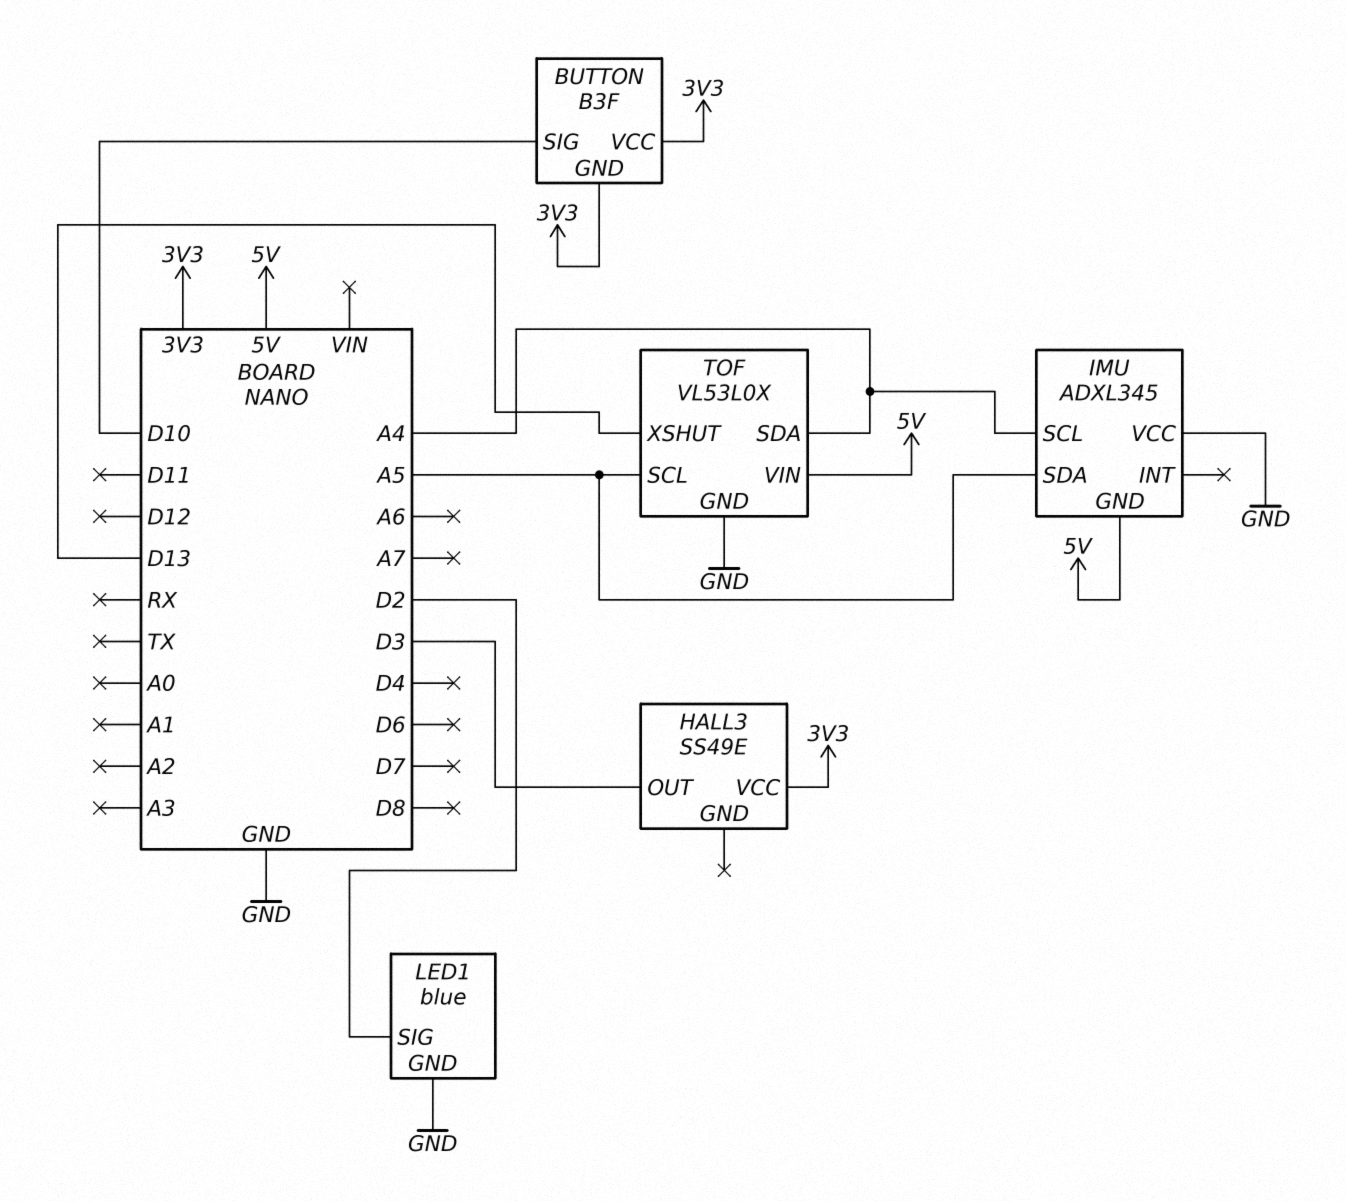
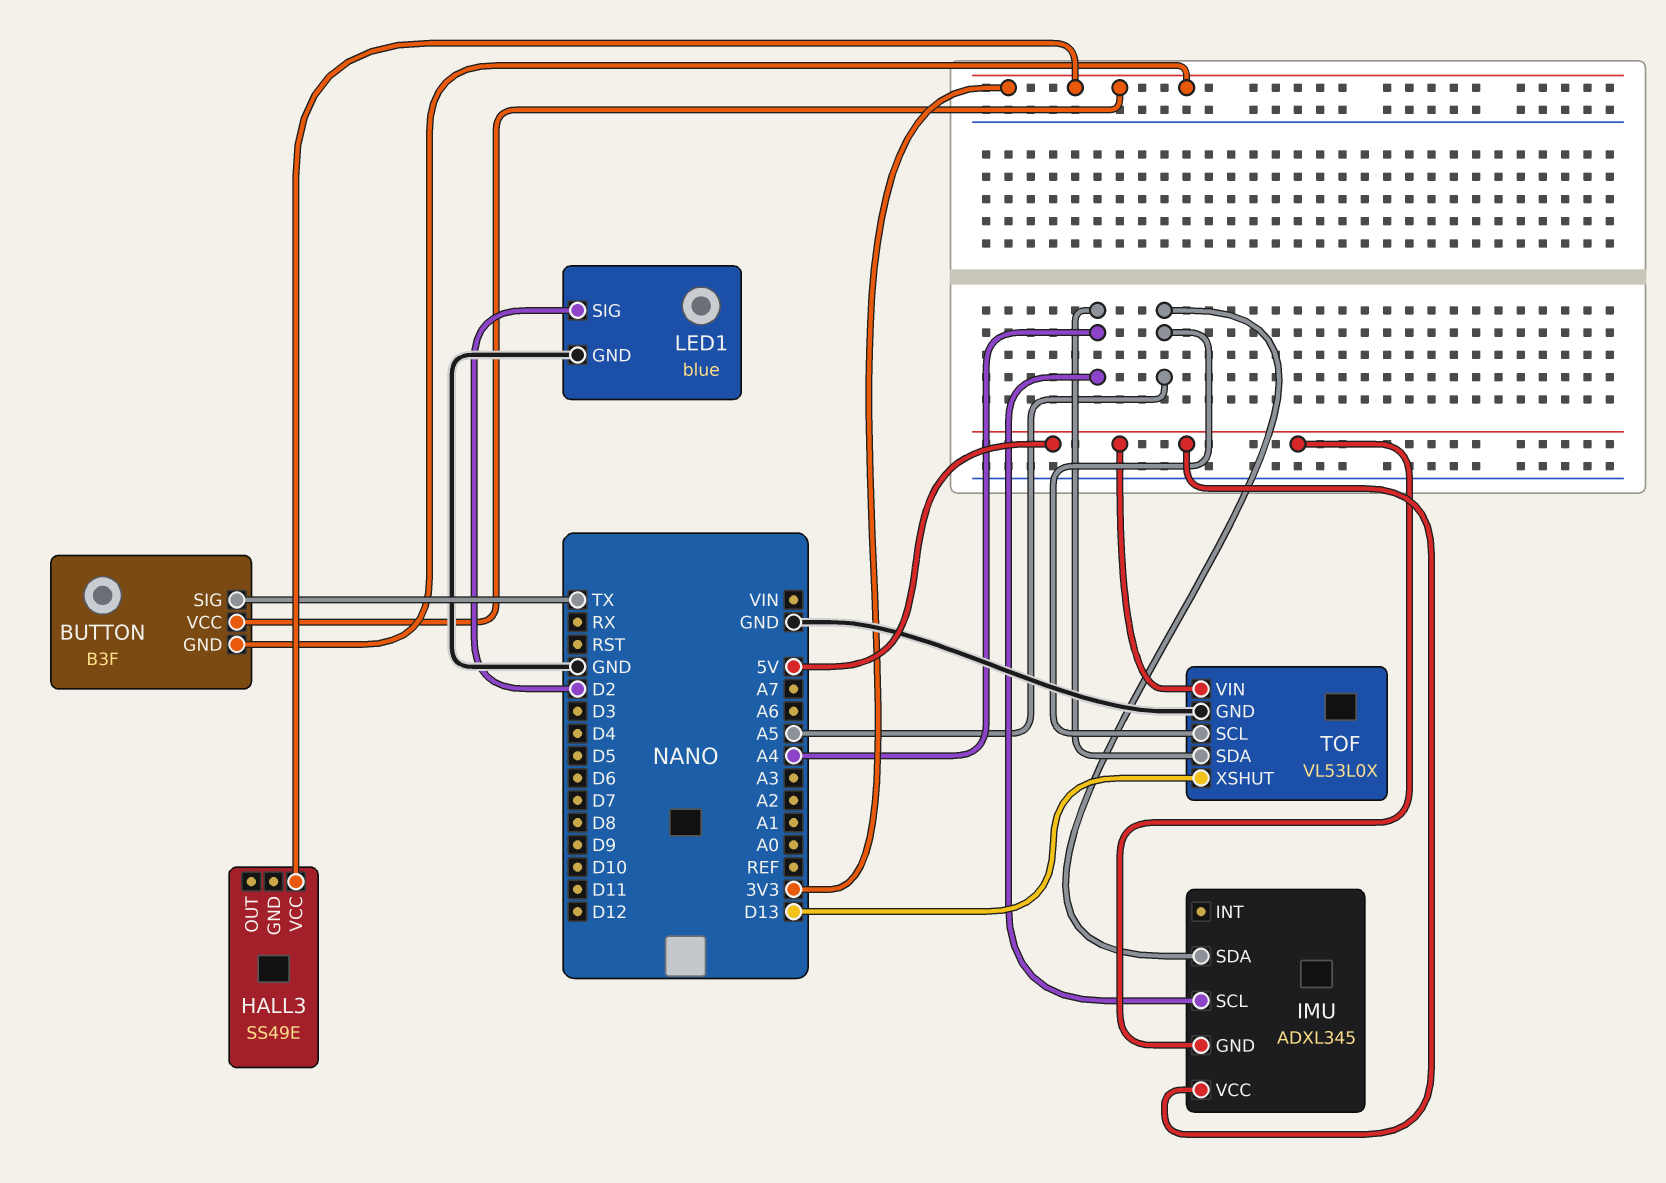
BUTTON pin SIG: D10 -> TX
HALL3 pin OUT: D3 -> none
IMU pin VCC: GND -> 5V

